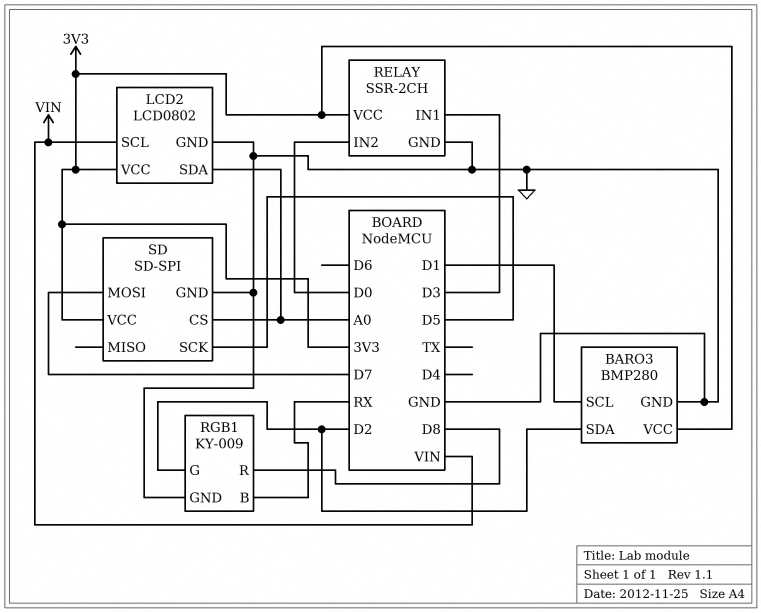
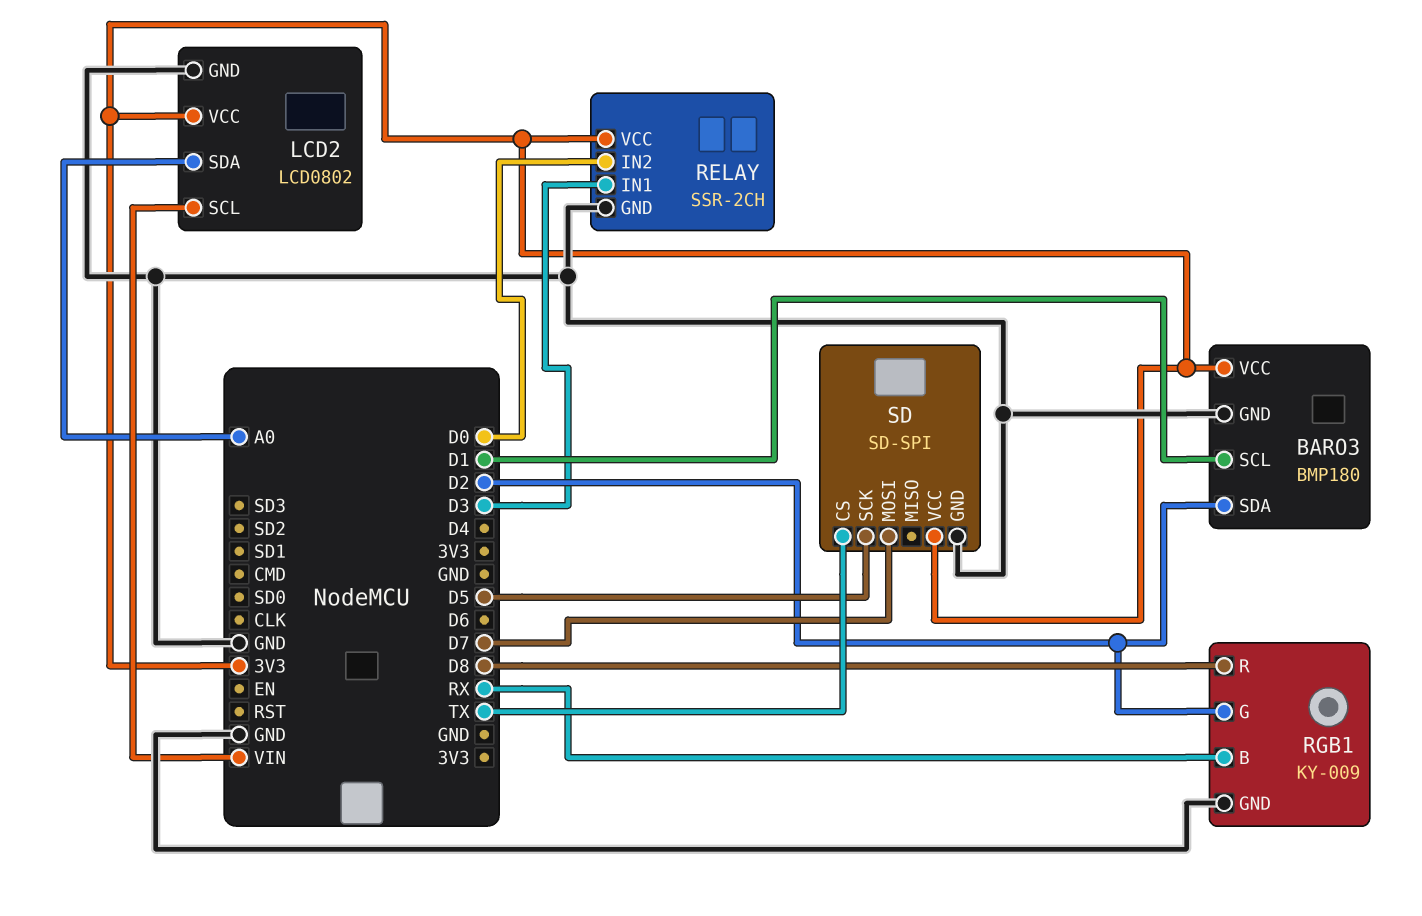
BARO3: BMP280 -> BMP180
SD pin CS: A0 -> TX

